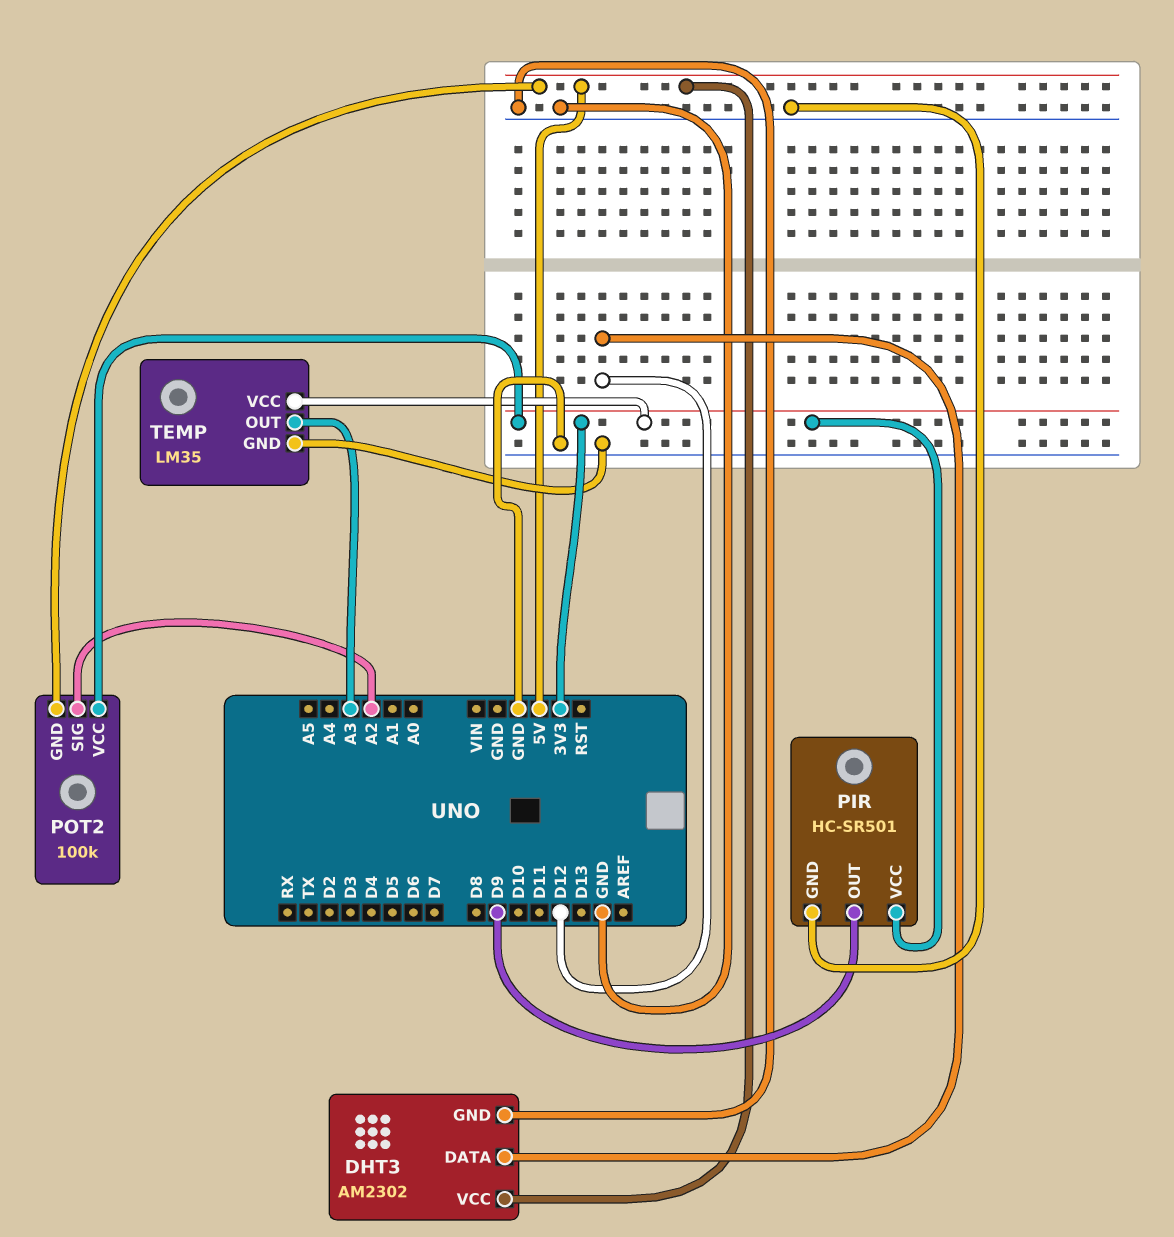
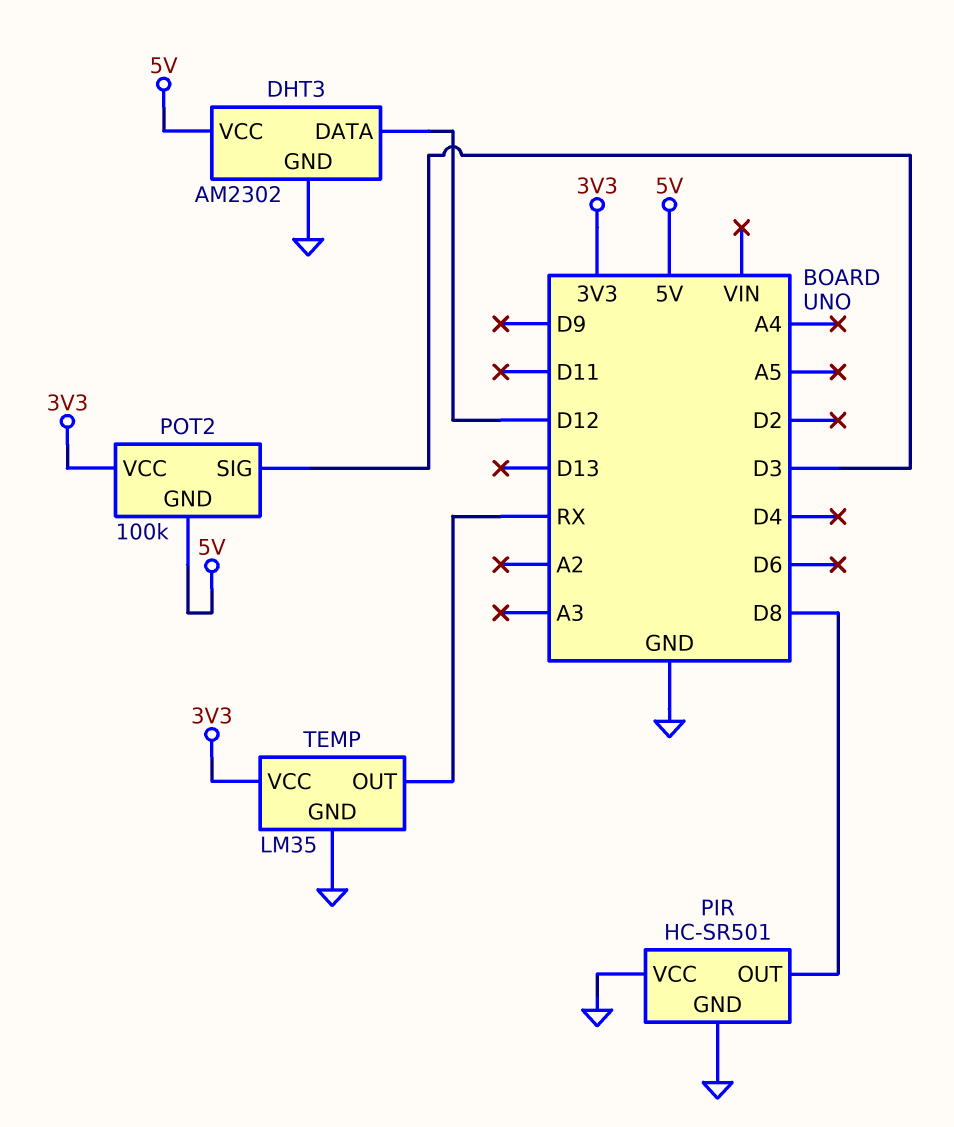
PIR pin OUT: D9 -> D8
PIR pin VCC: 3V3 -> GND
POT2 pin SIG: A2 -> D3
TEMP pin OUT: A3 -> RX

